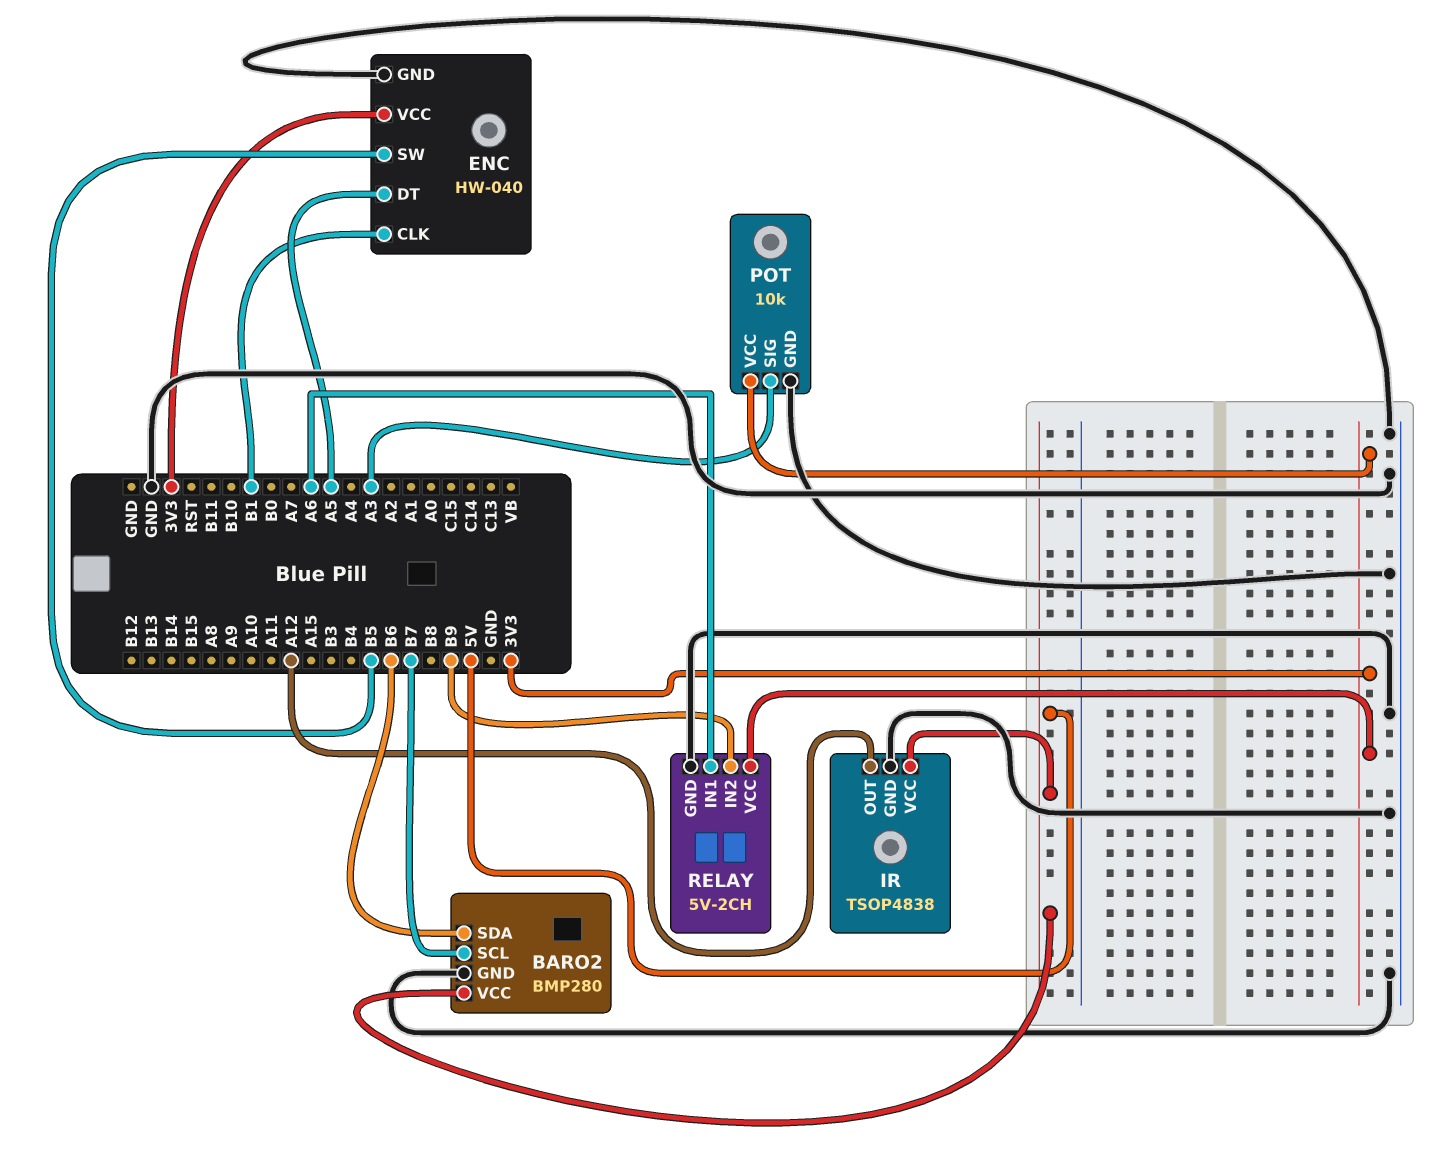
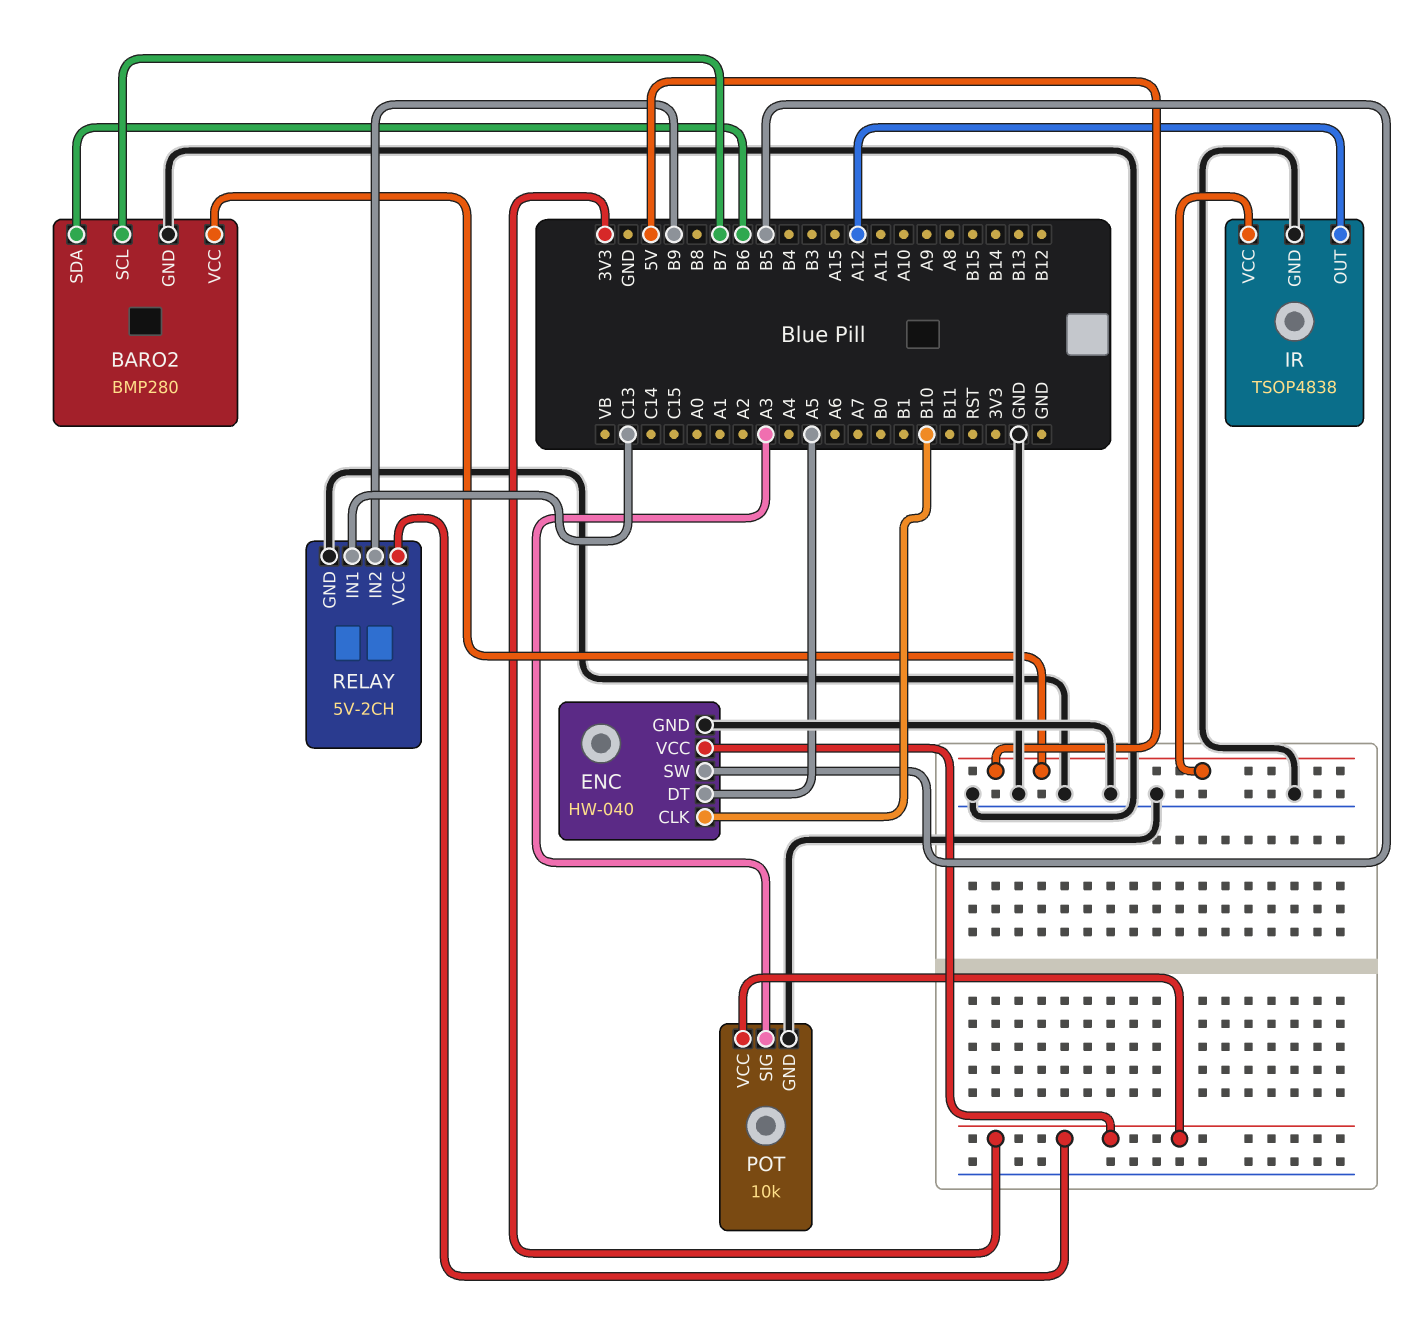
ENC pin CLK: B1 -> B10
RELAY pin IN1: A6 -> C13

